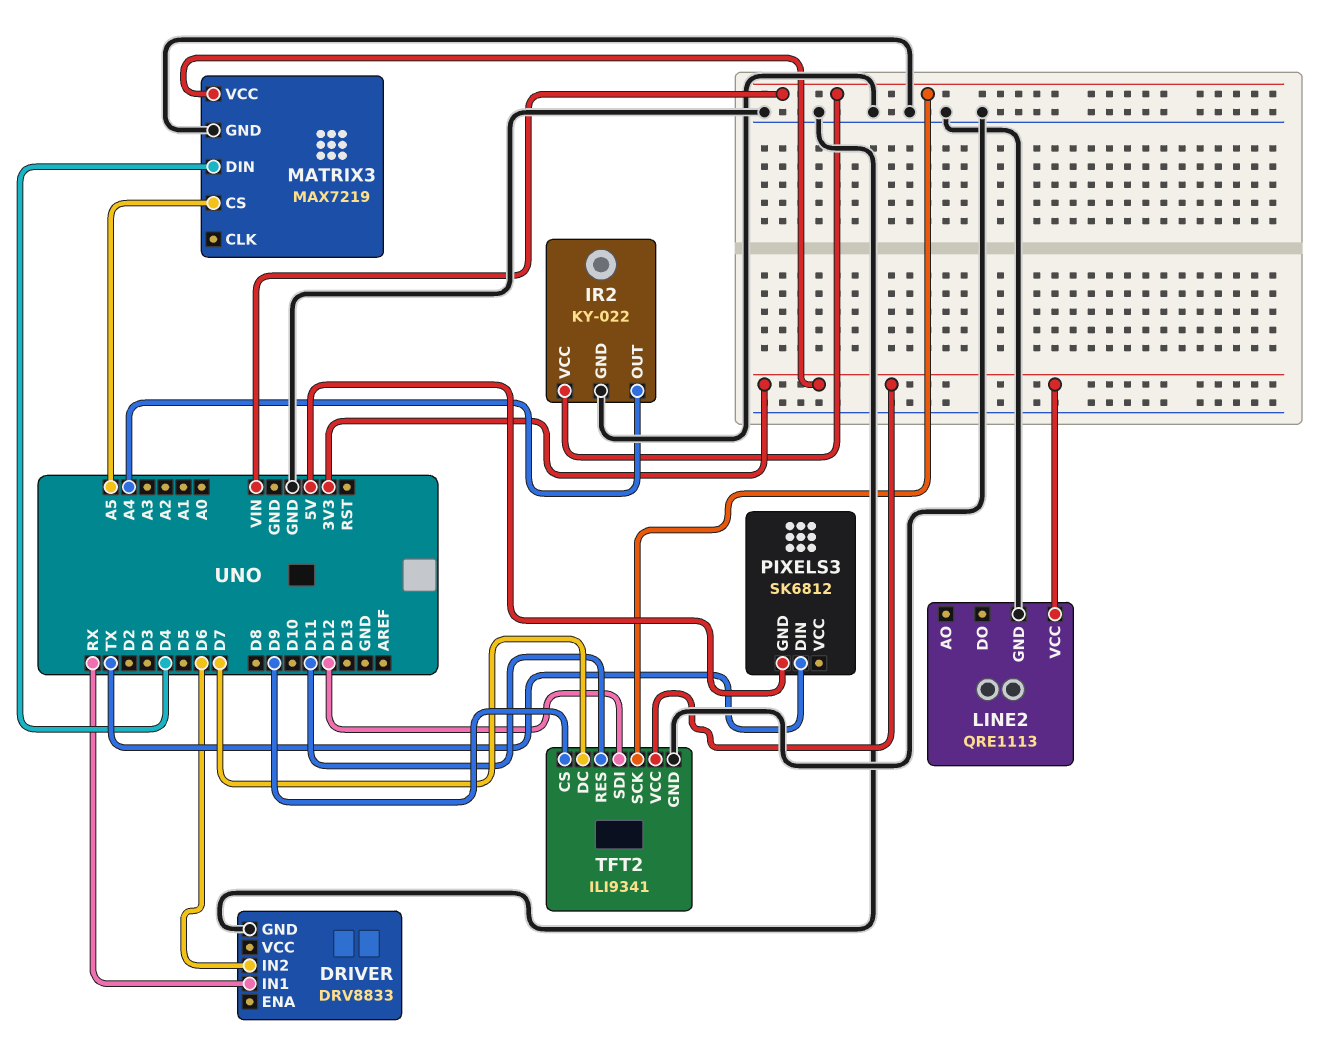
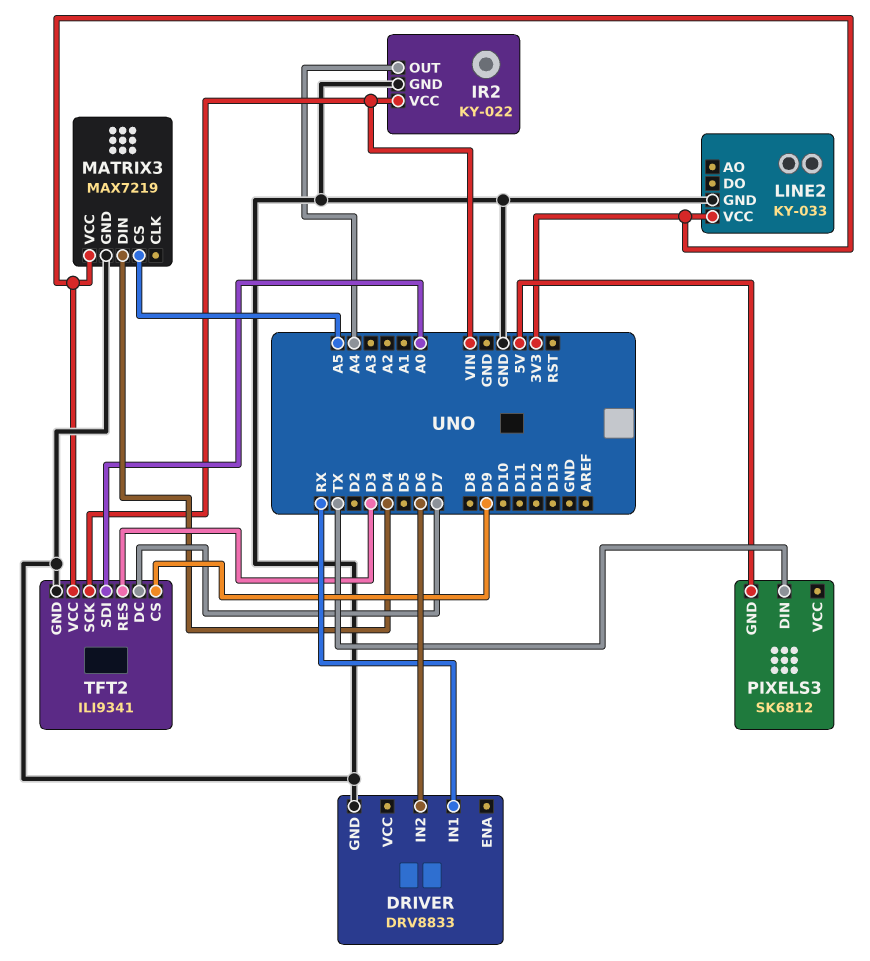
LINE2: QRE1113 -> KY-033
TFT2 pin RES: D11 -> D3
TFT2 pin SDI: D12 -> A0

